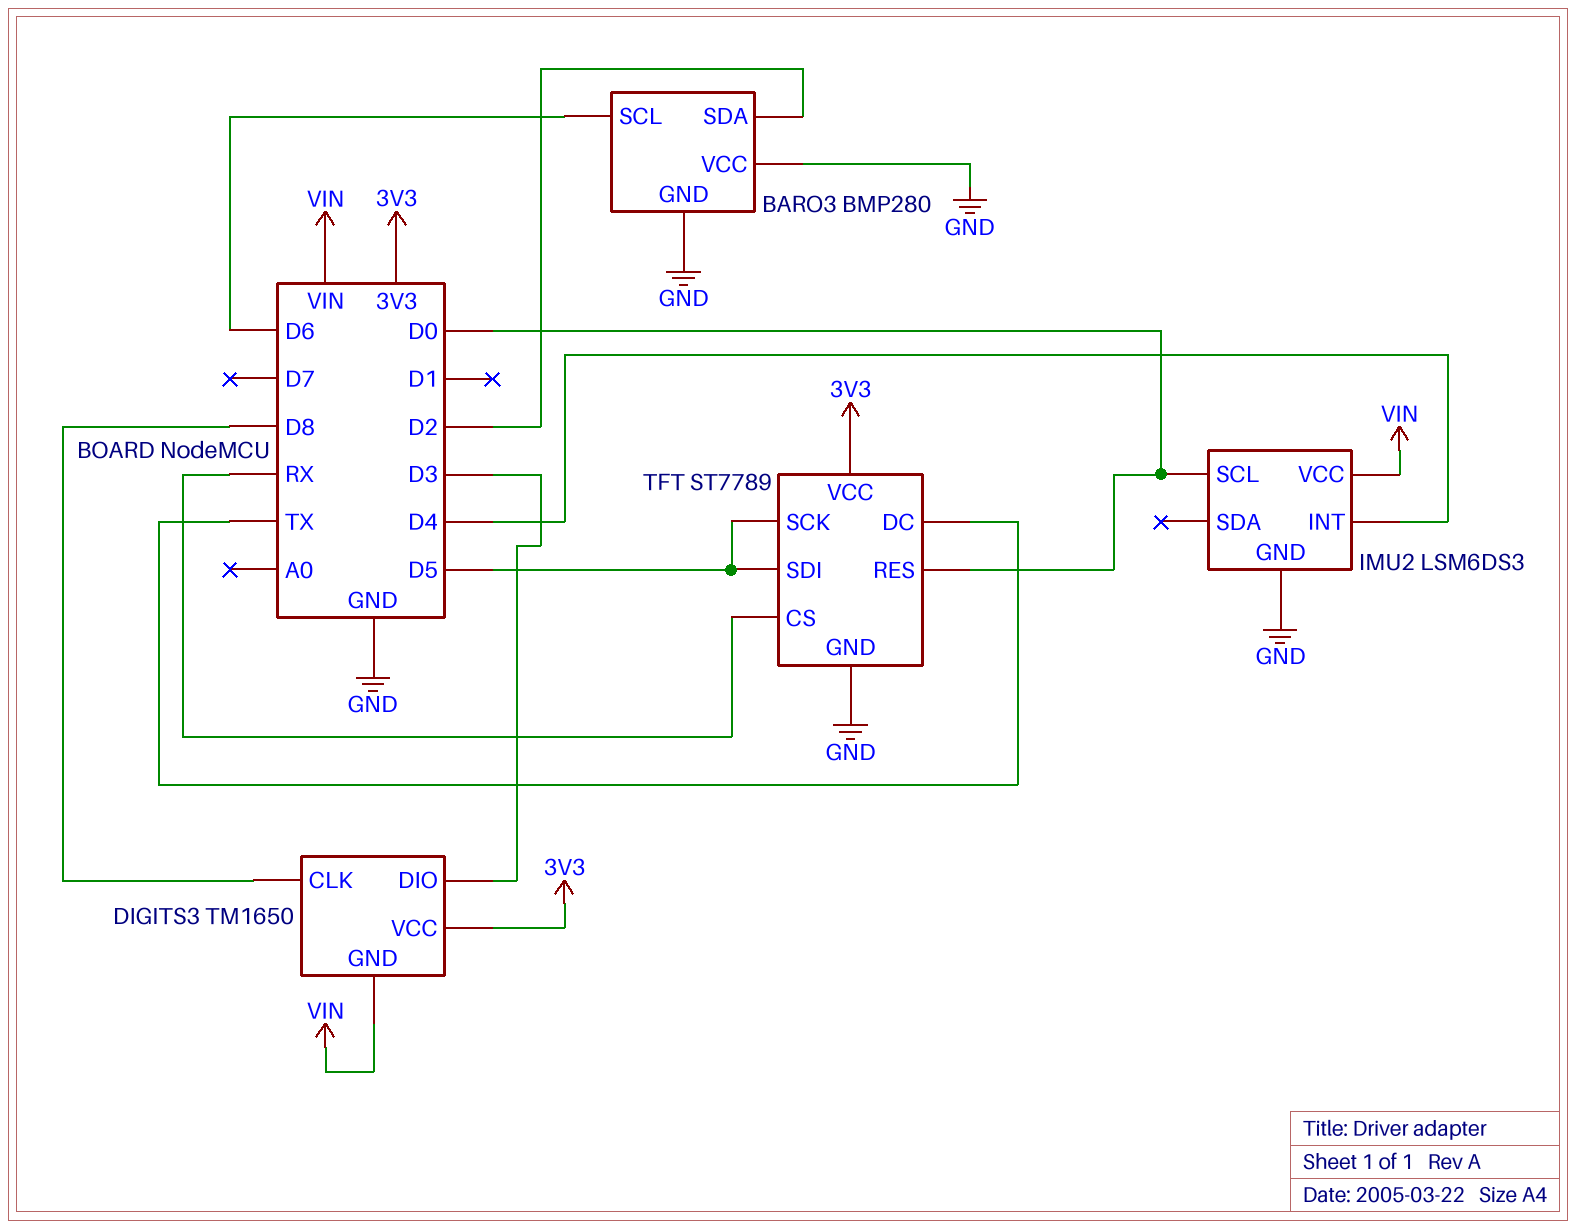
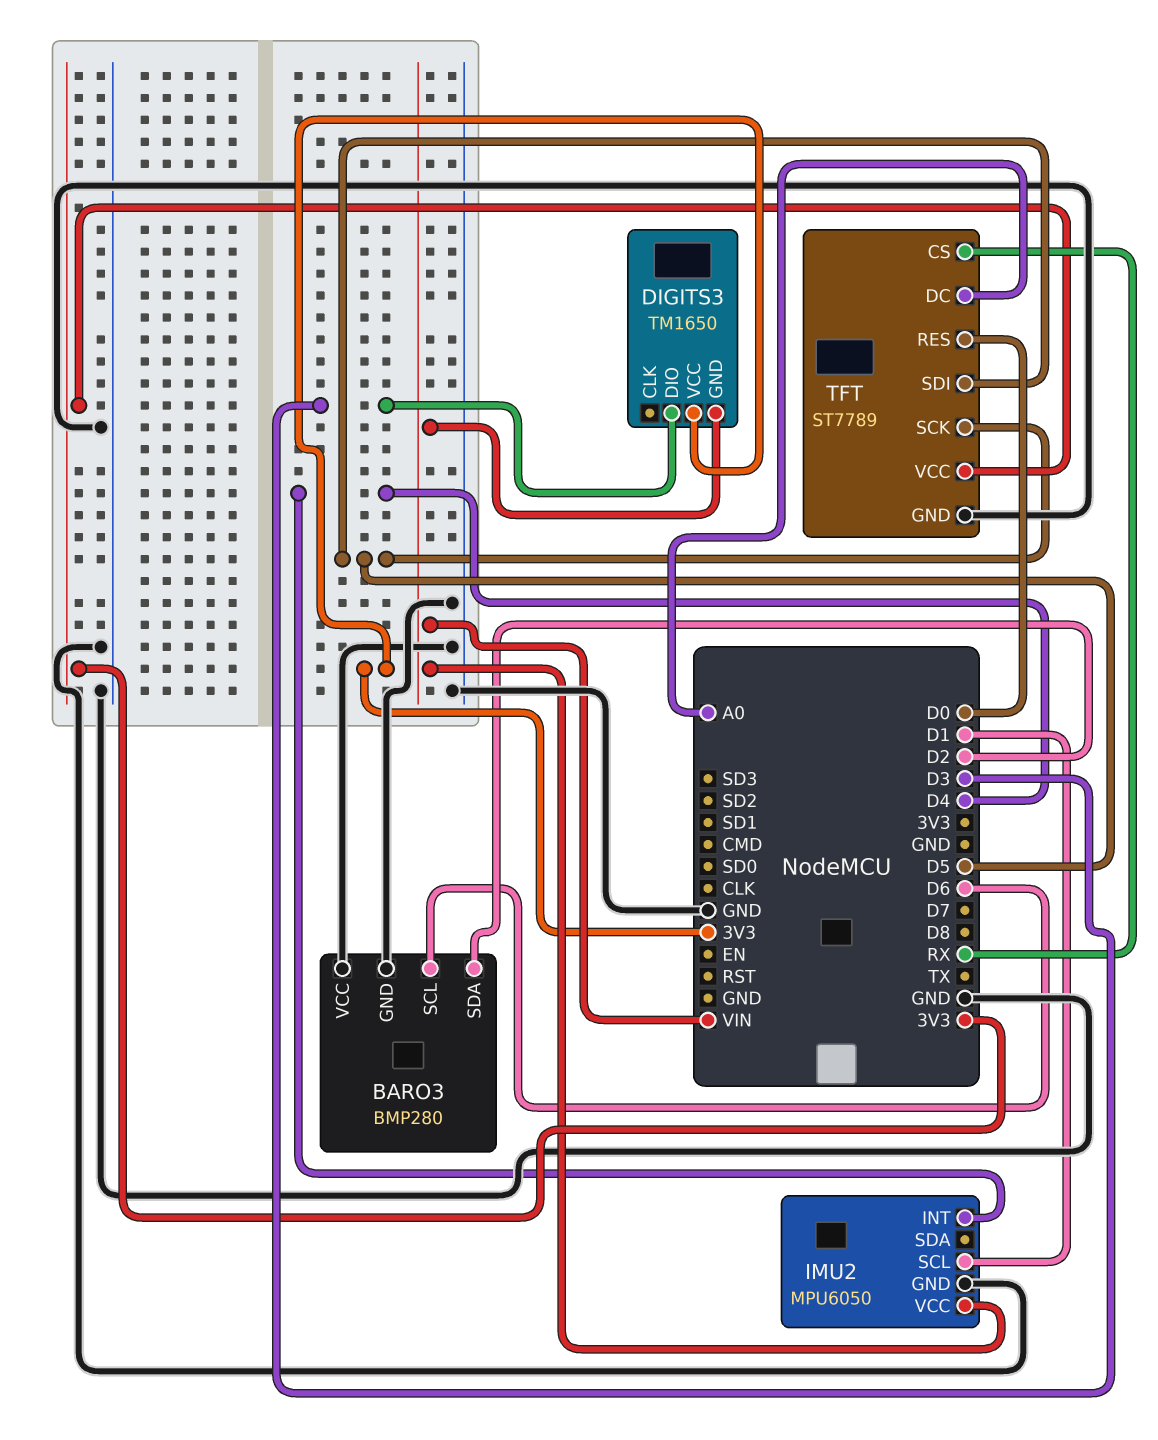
DIGITS3 pin CLK: D8 -> none
IMU2: LSM6DS3 -> MPU6050
IMU2 pin SCL: D0 -> D1
TFT pin DC: TX -> A0

